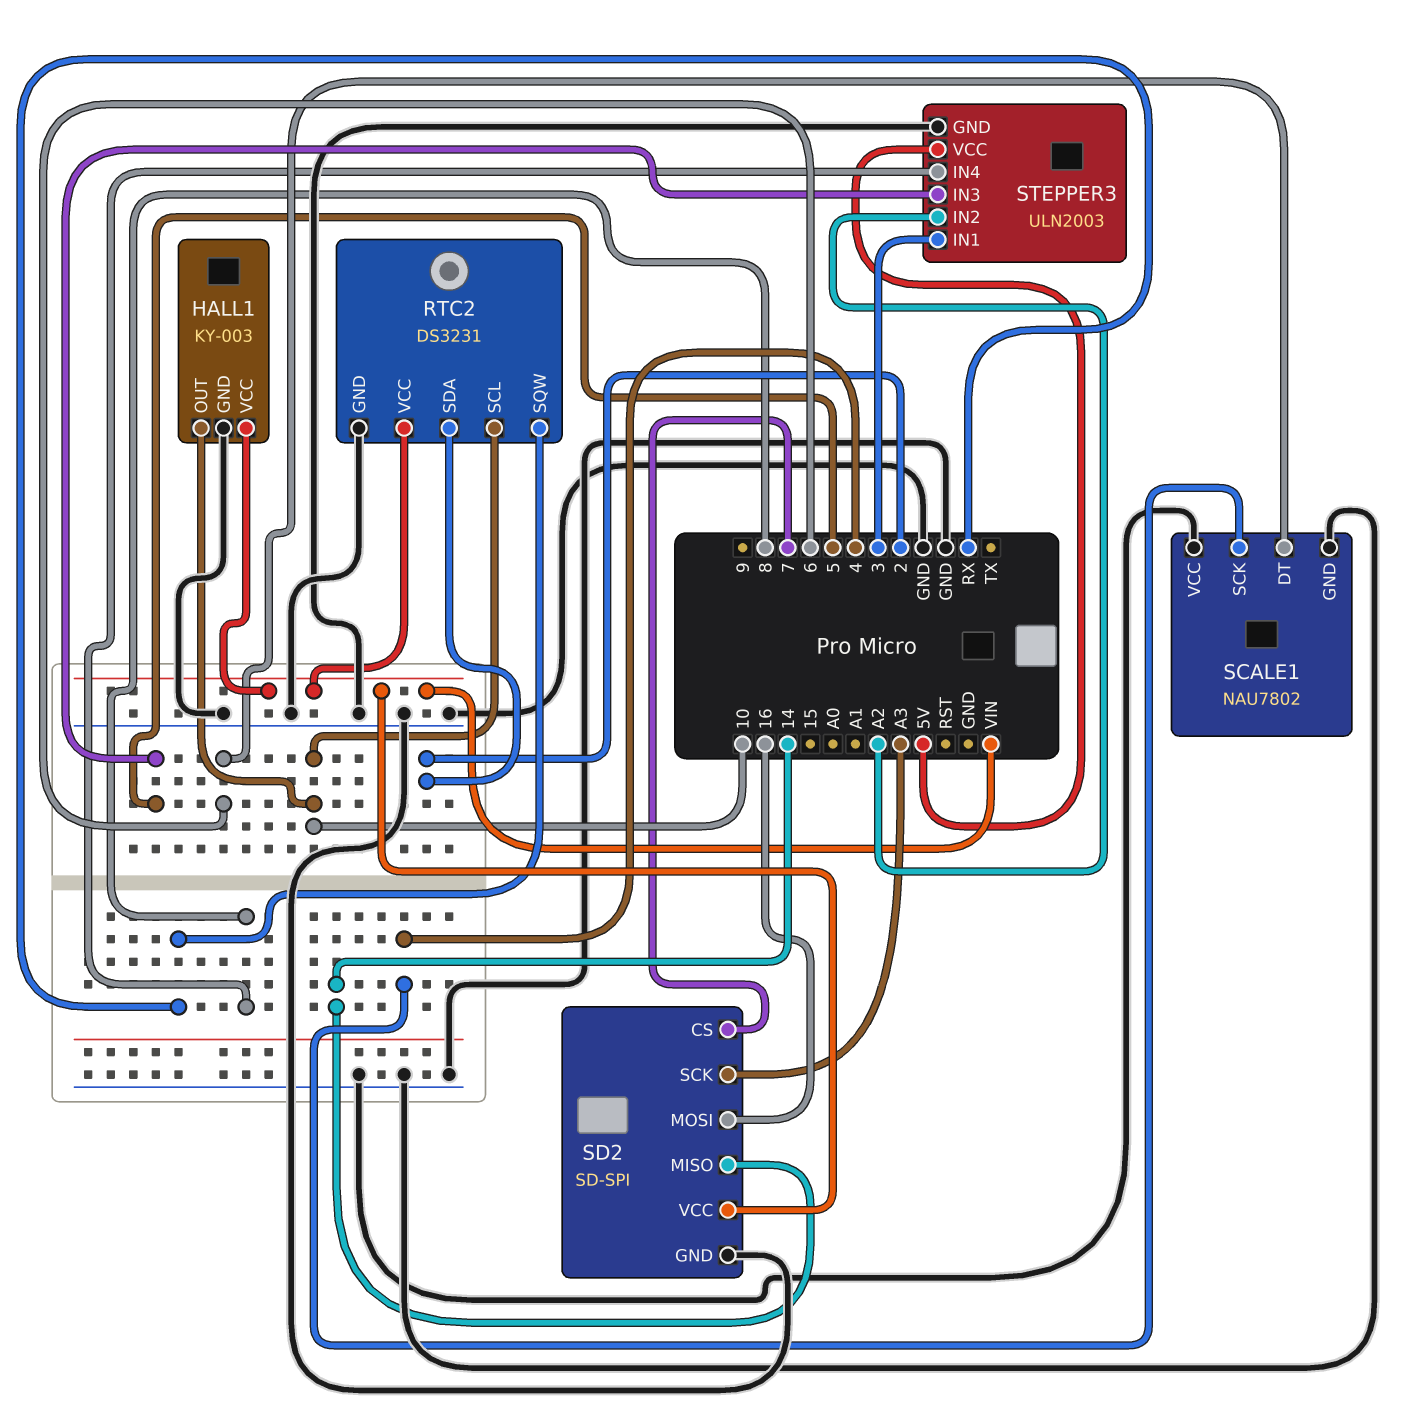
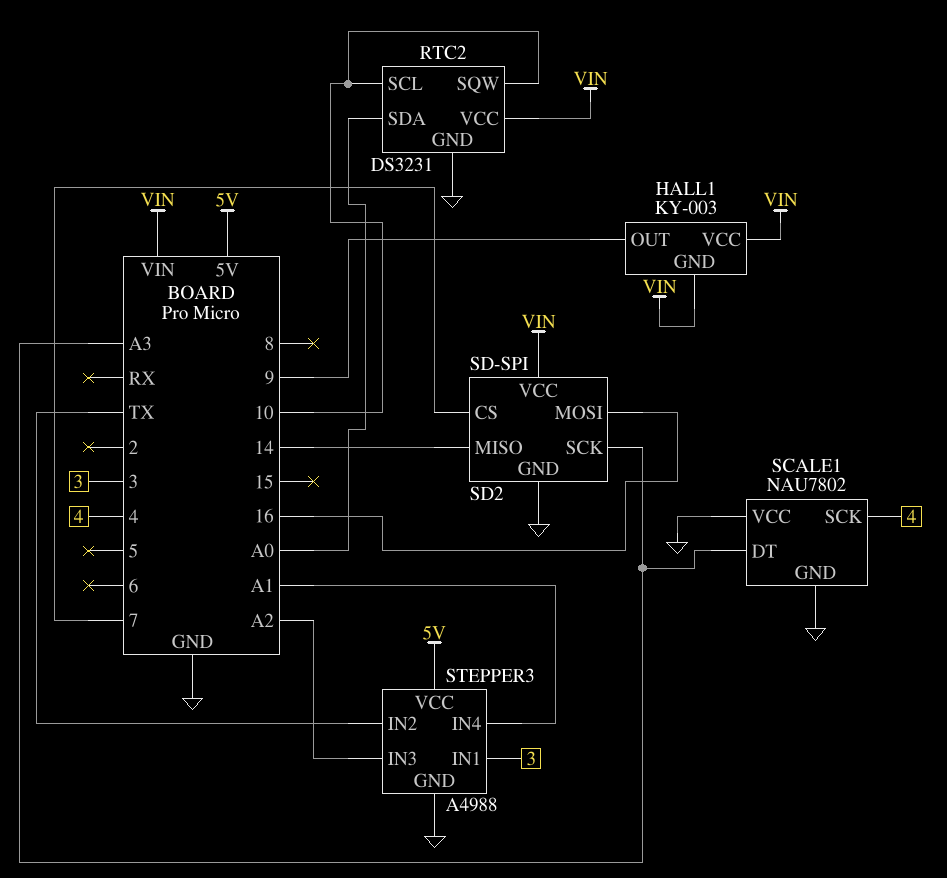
HALL1 pin GND: GND -> VIN
HALL1 pin OUT: 10 -> 9
RTC2 pin SDA: 2 -> A0
RTC2 pin SQW: RX -> 10
SCALE1 pin DT: 6 -> A3
STEPPER3: ULN2003 -> A4988
STEPPER3 pin IN2: A2 -> TX
STEPPER3 pin IN3: 5 -> A2
STEPPER3 pin IN4: 8 -> A1

